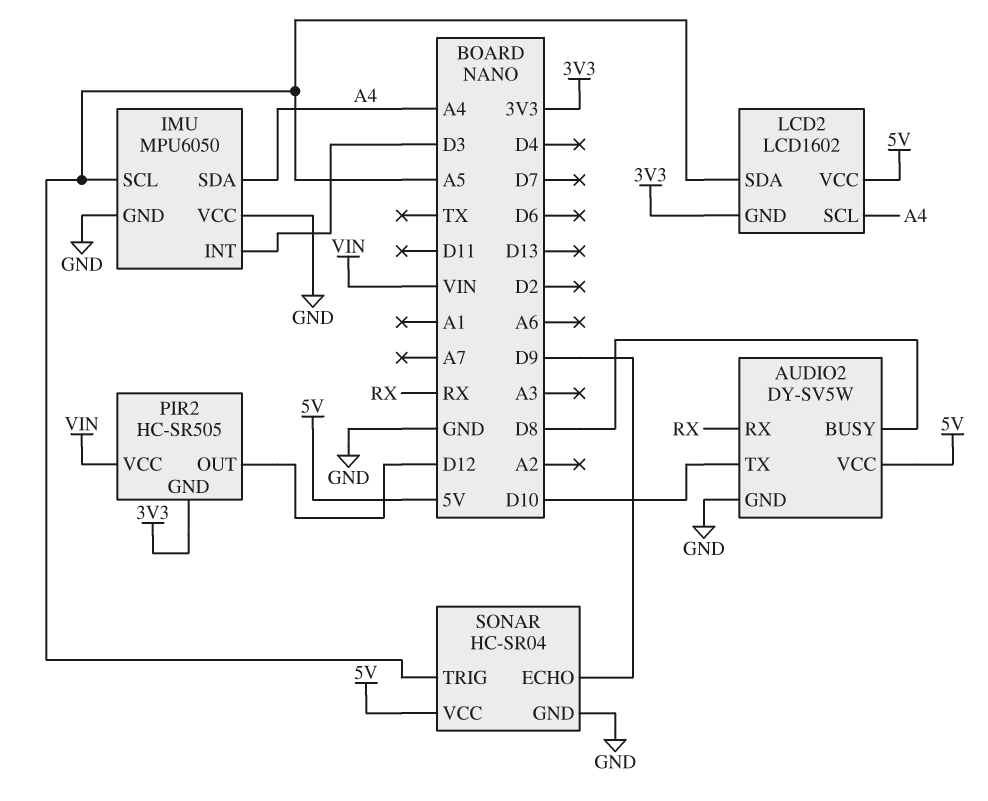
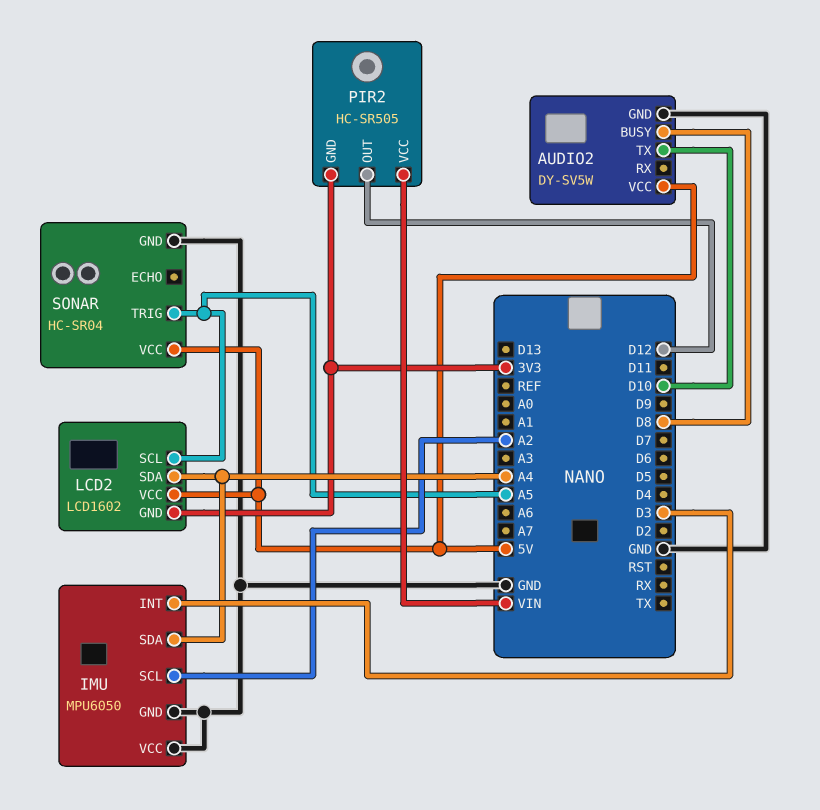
AUDIO2 pin RX: RX -> none
IMU pin SCL: A5 -> A2
LCD2 pin SCL: A4 -> A5
LCD2 pin SDA: A5 -> A4
SONAR pin ECHO: D9 -> none

